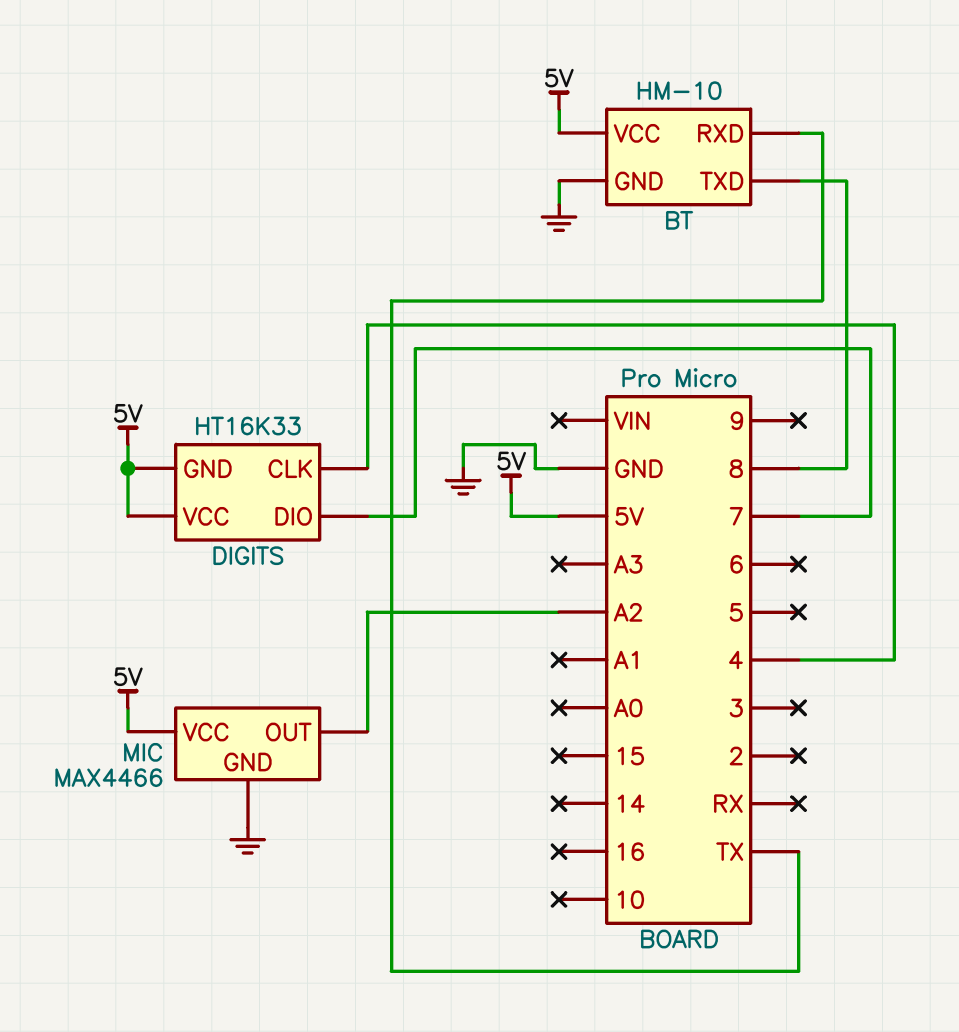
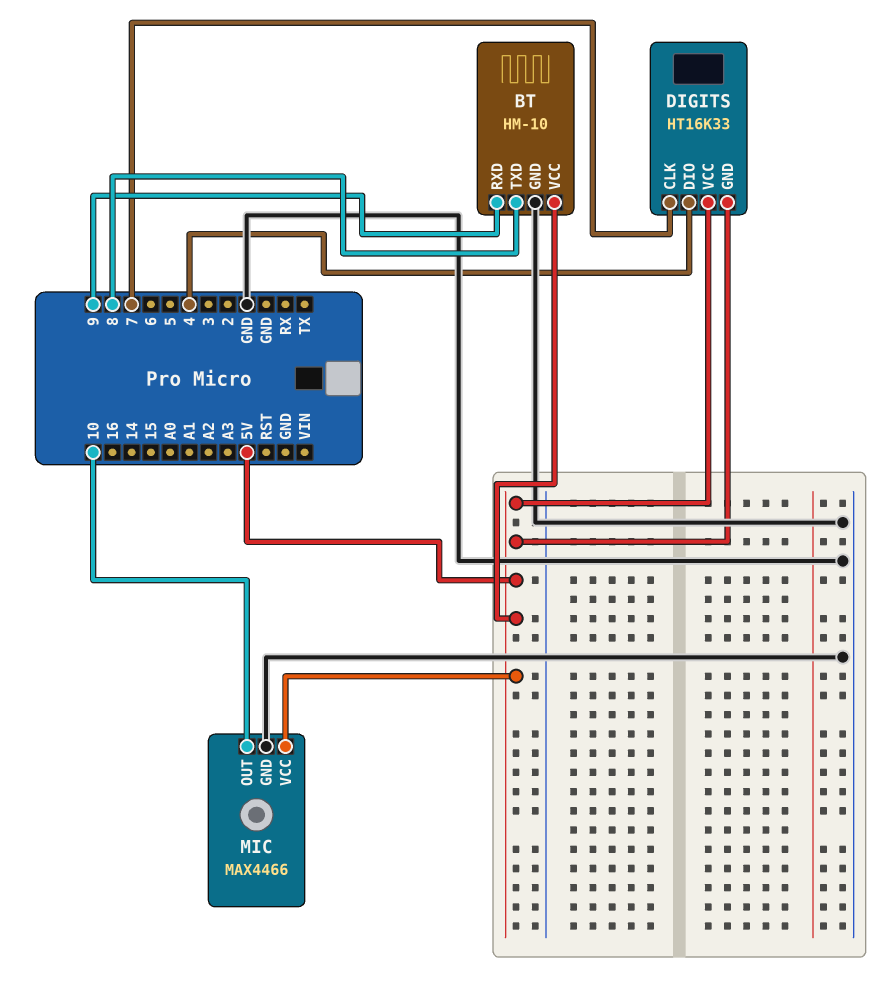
BT pin RXD: TX -> 9
DIGITS pin CLK: 4 -> 7
DIGITS pin DIO: 7 -> 4
MIC pin OUT: A2 -> 10

